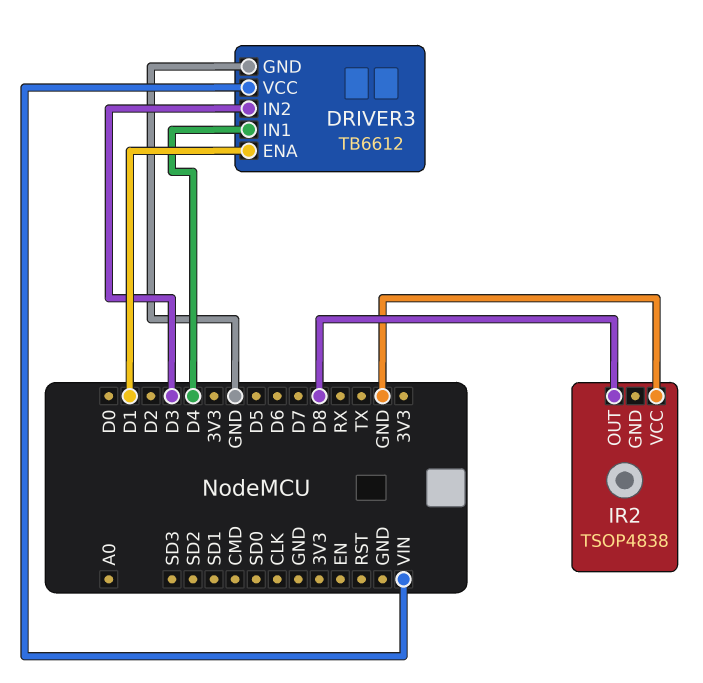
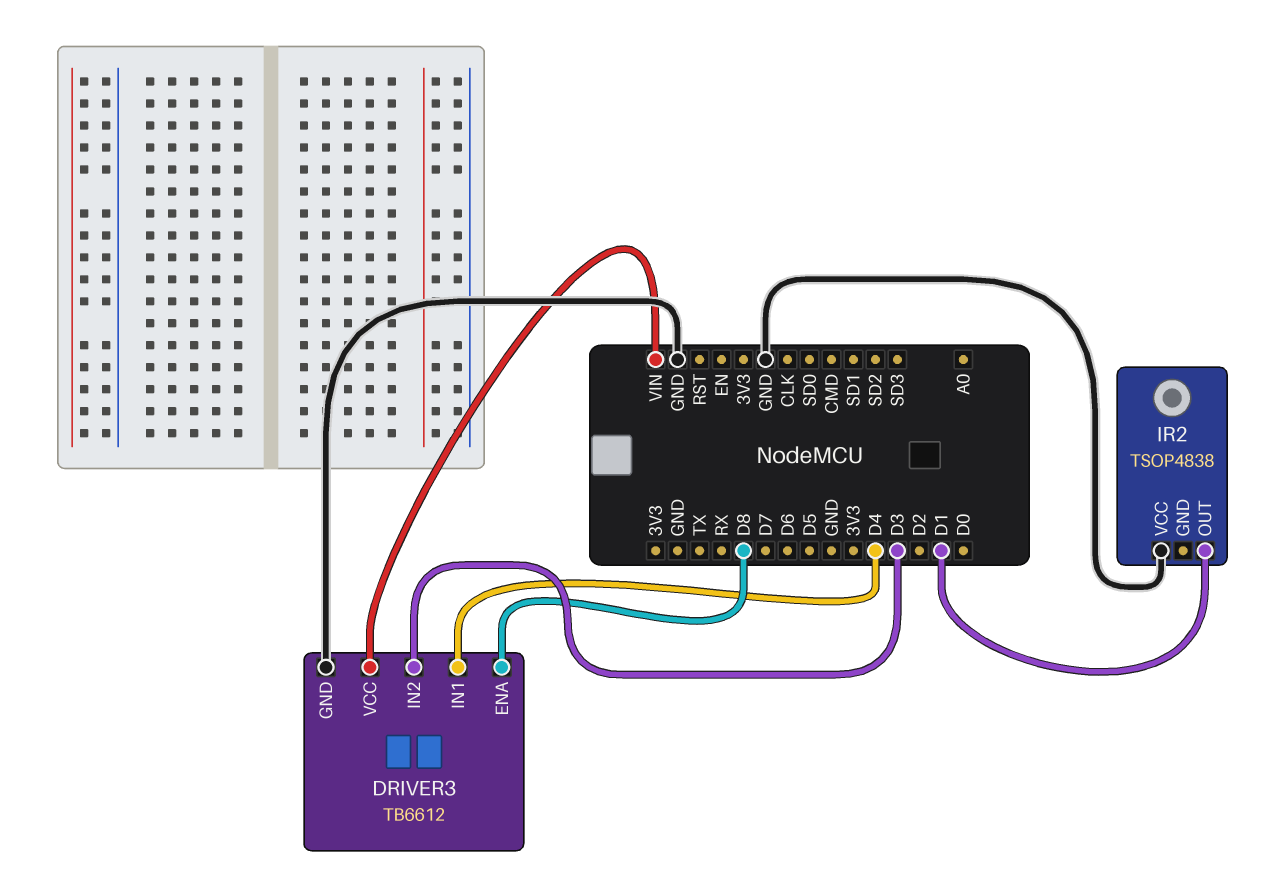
DRIVER3 pin ENA: D1 -> D8
IR2 pin OUT: D8 -> D1

